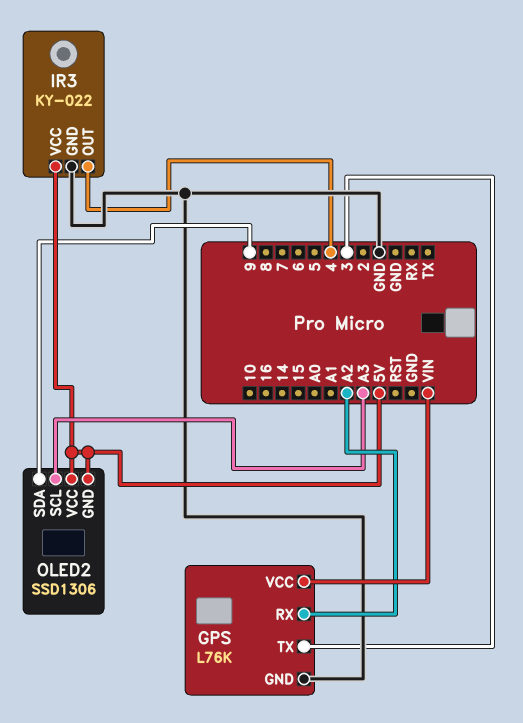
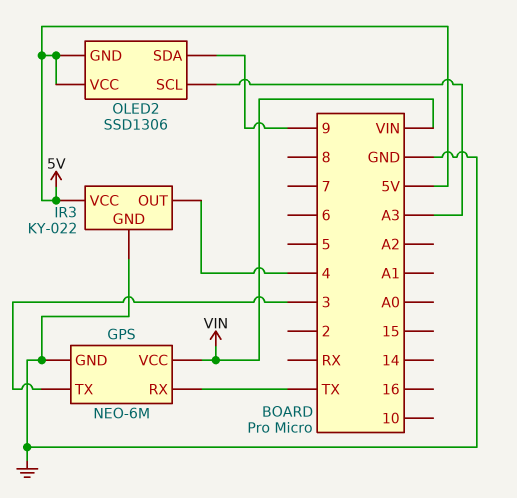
GPS: L76K -> NEO-6M
GPS pin RX: A2 -> TX

